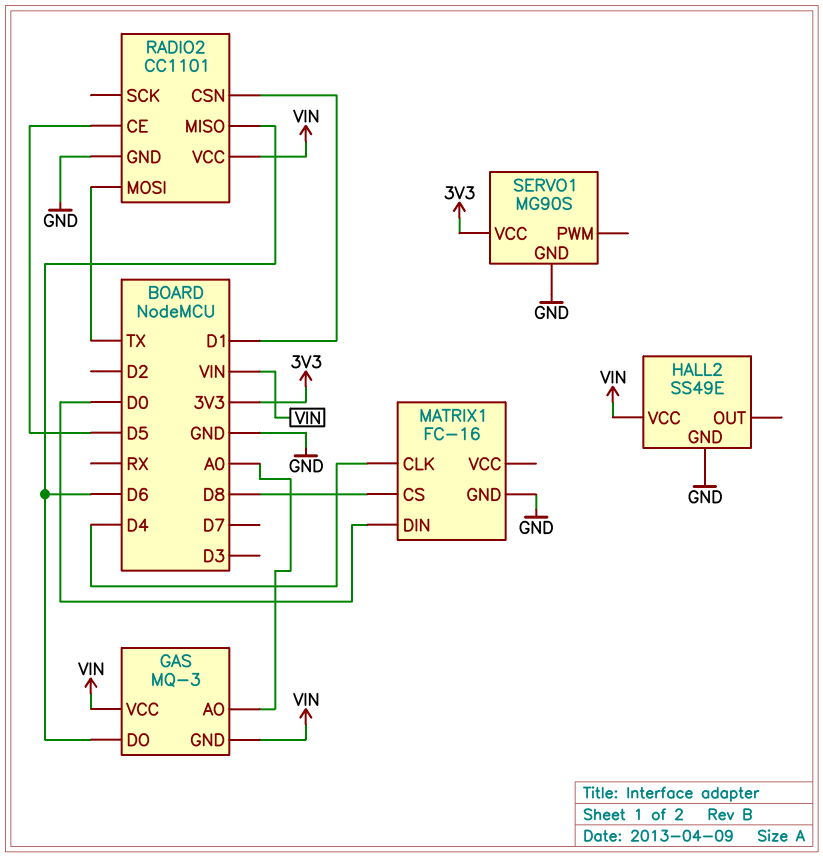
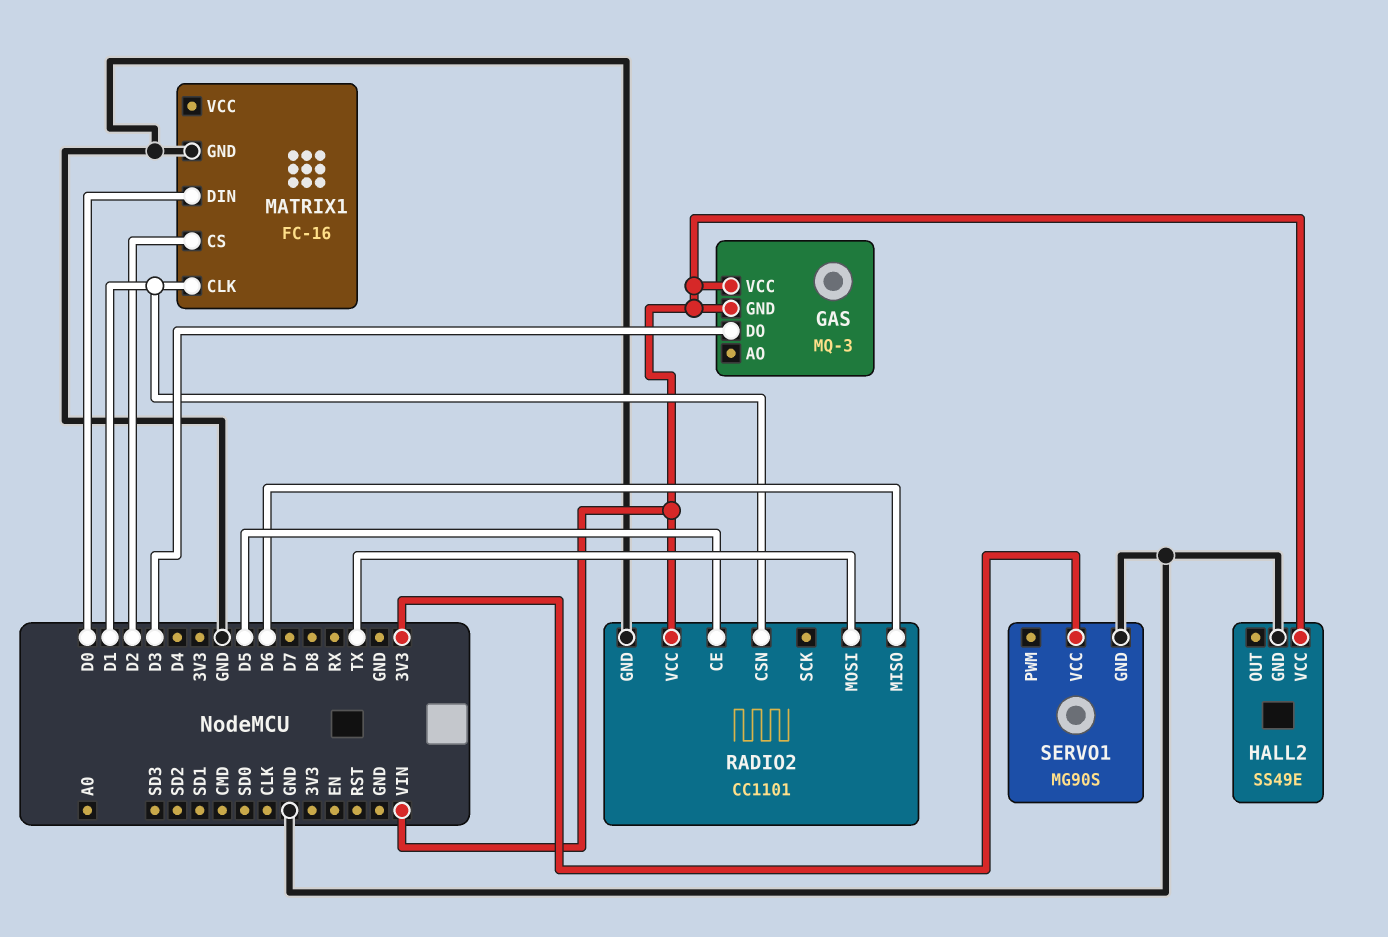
GAS pin AO: A0 -> none
GAS pin DO: D6 -> D3
MATRIX1 pin CLK: D4 -> D1
MATRIX1 pin CS: D8 -> D2

